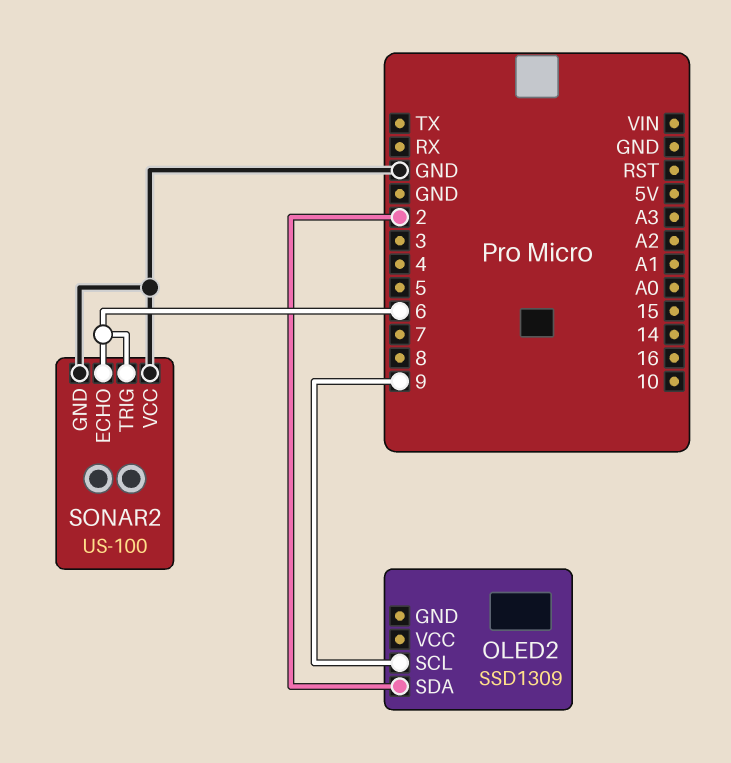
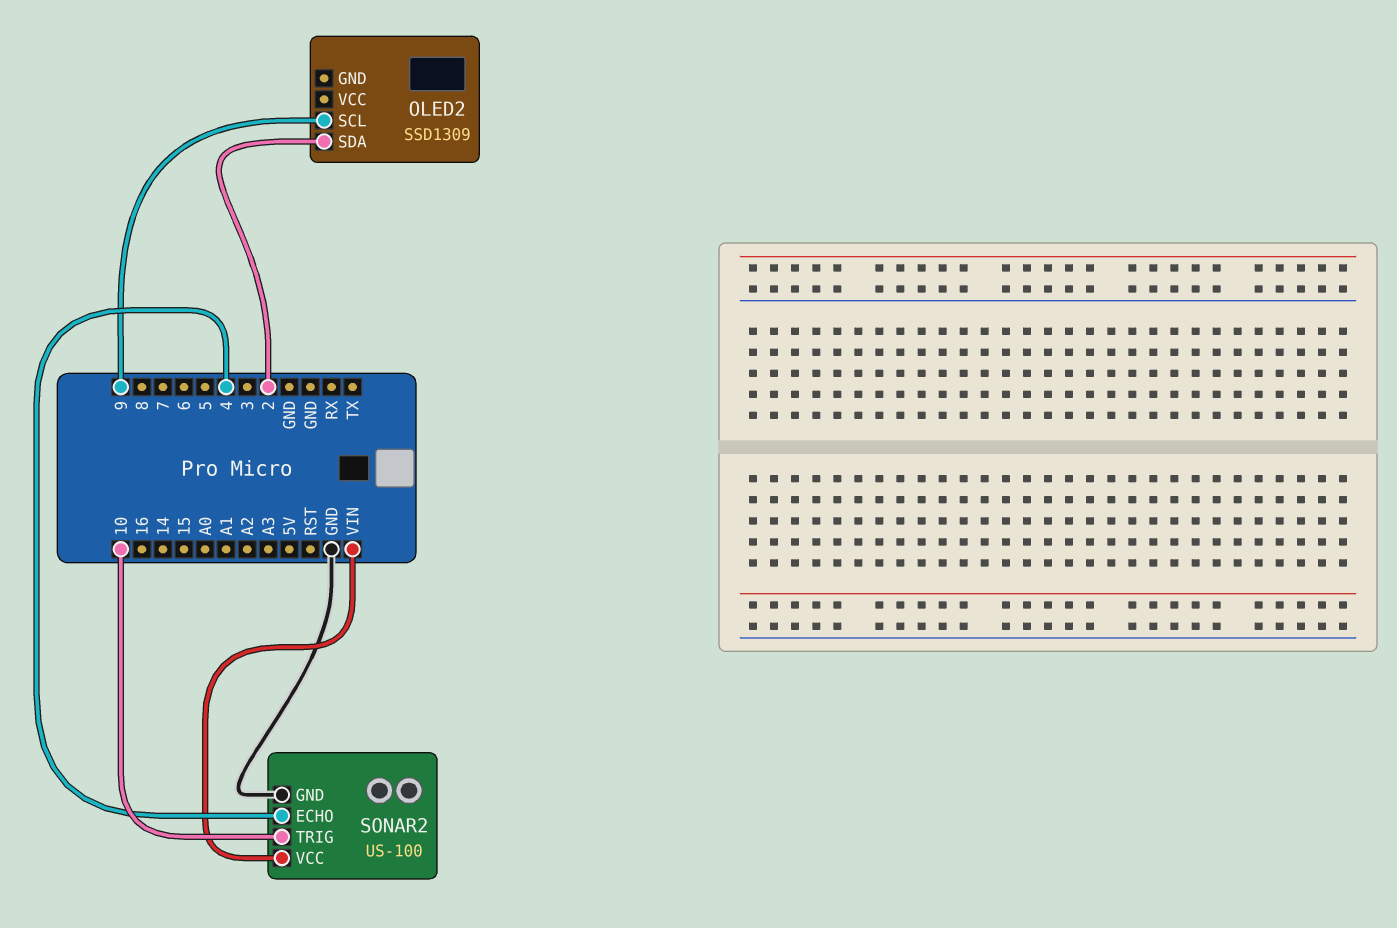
SONAR2 pin ECHO: 6 -> 4
SONAR2 pin TRIG: 6 -> 10
SONAR2 pin VCC: GND -> VIN

